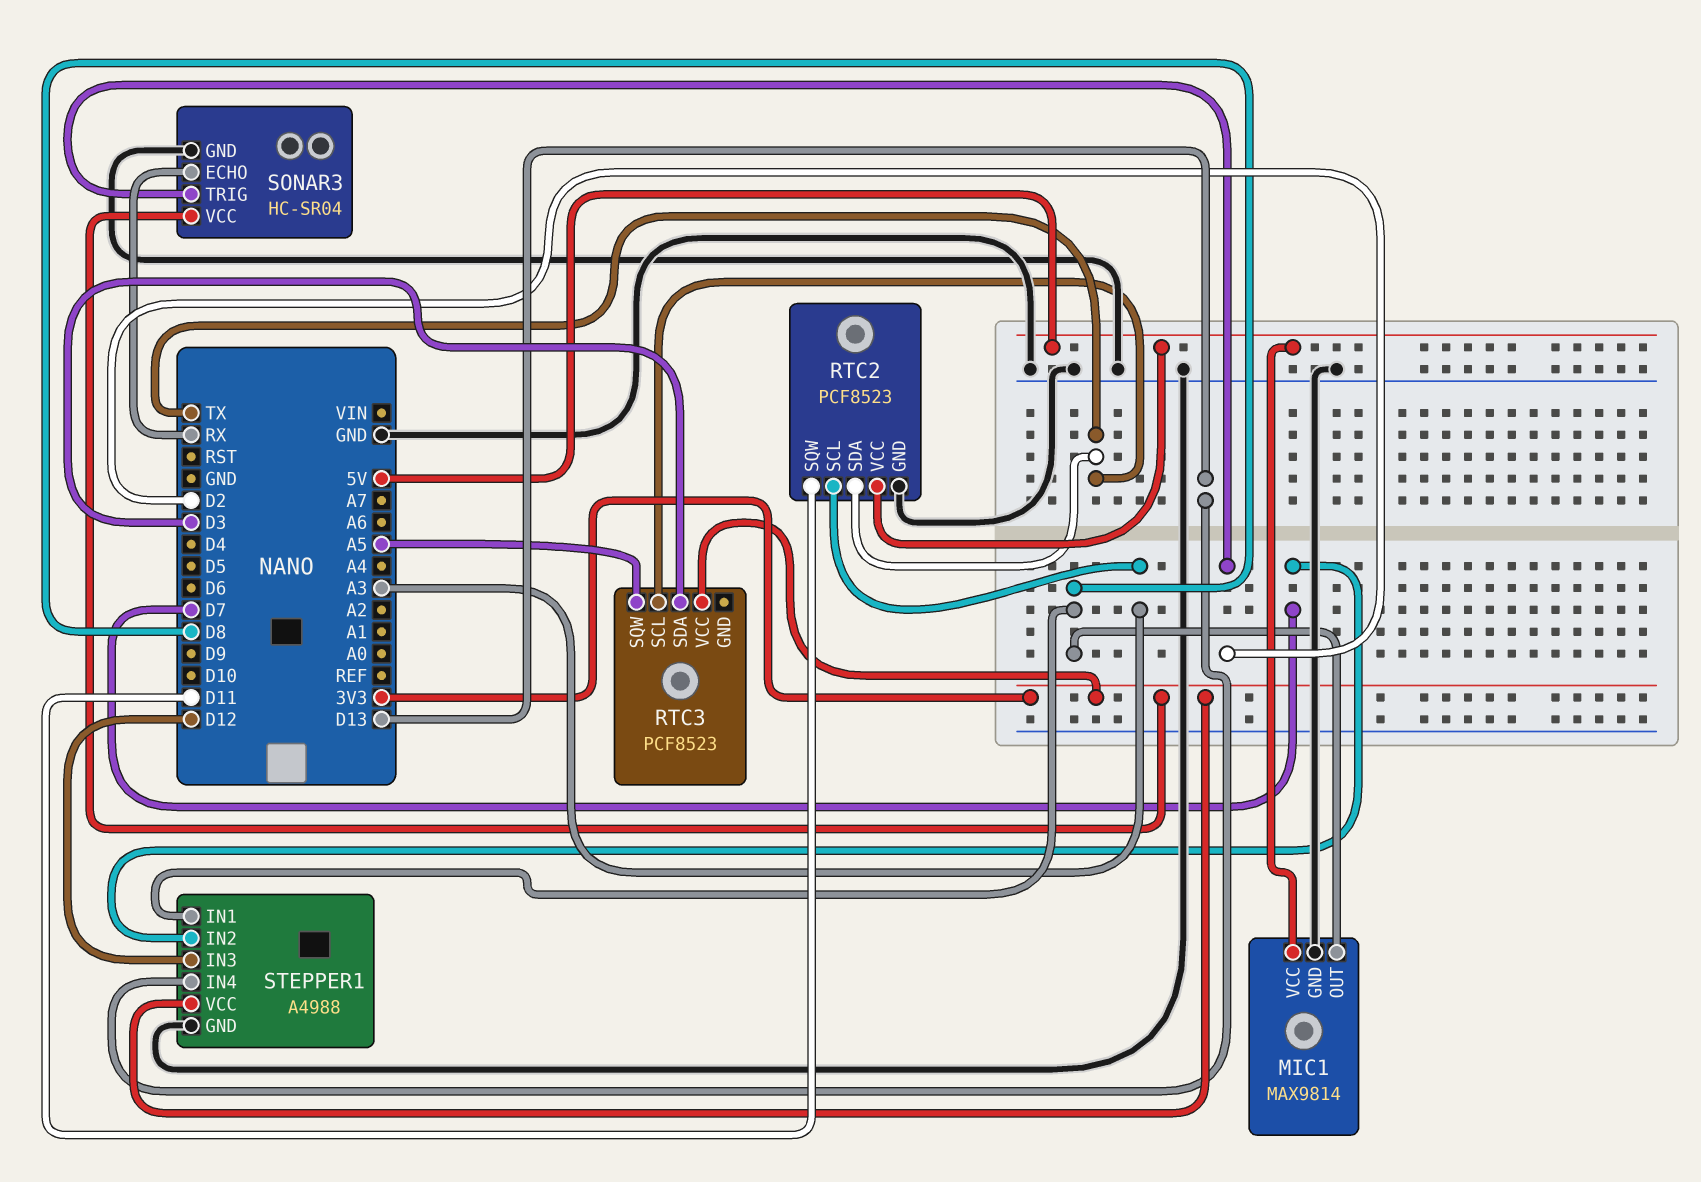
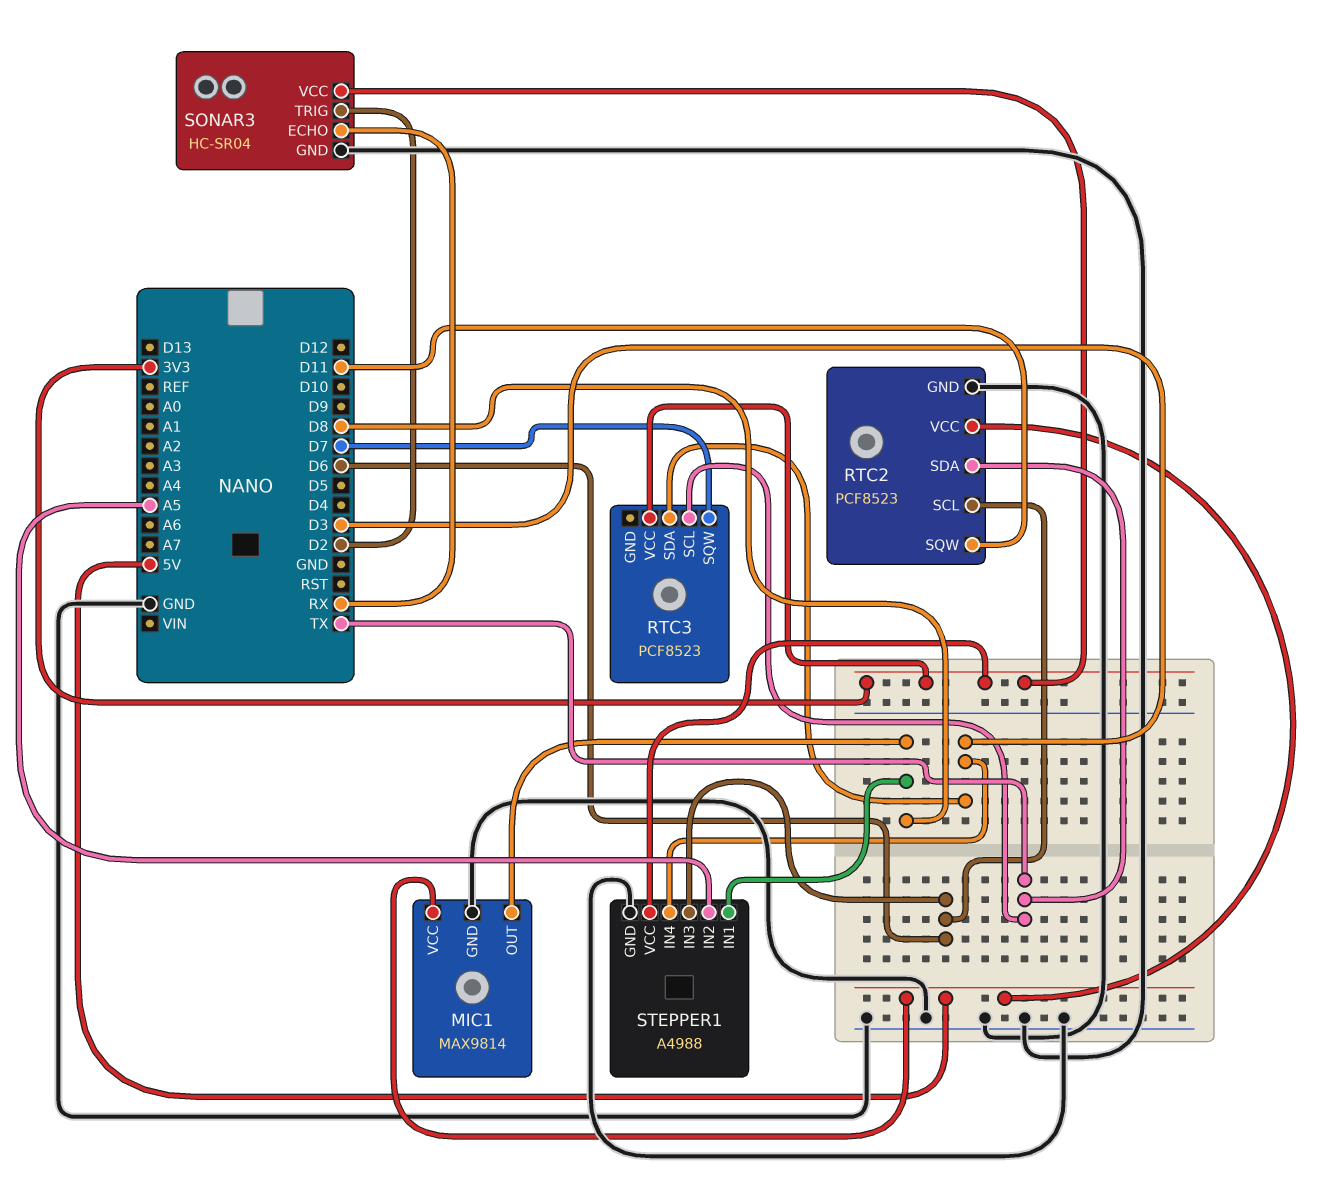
RTC2 pin SCL: A3 -> D6
RTC3 pin SQW: A5 -> D7
STEPPER1 pin IN2: D7 -> A5
STEPPER1 pin IN3: D12 -> D6
STEPPER1 pin IN4: D13 -> D3

